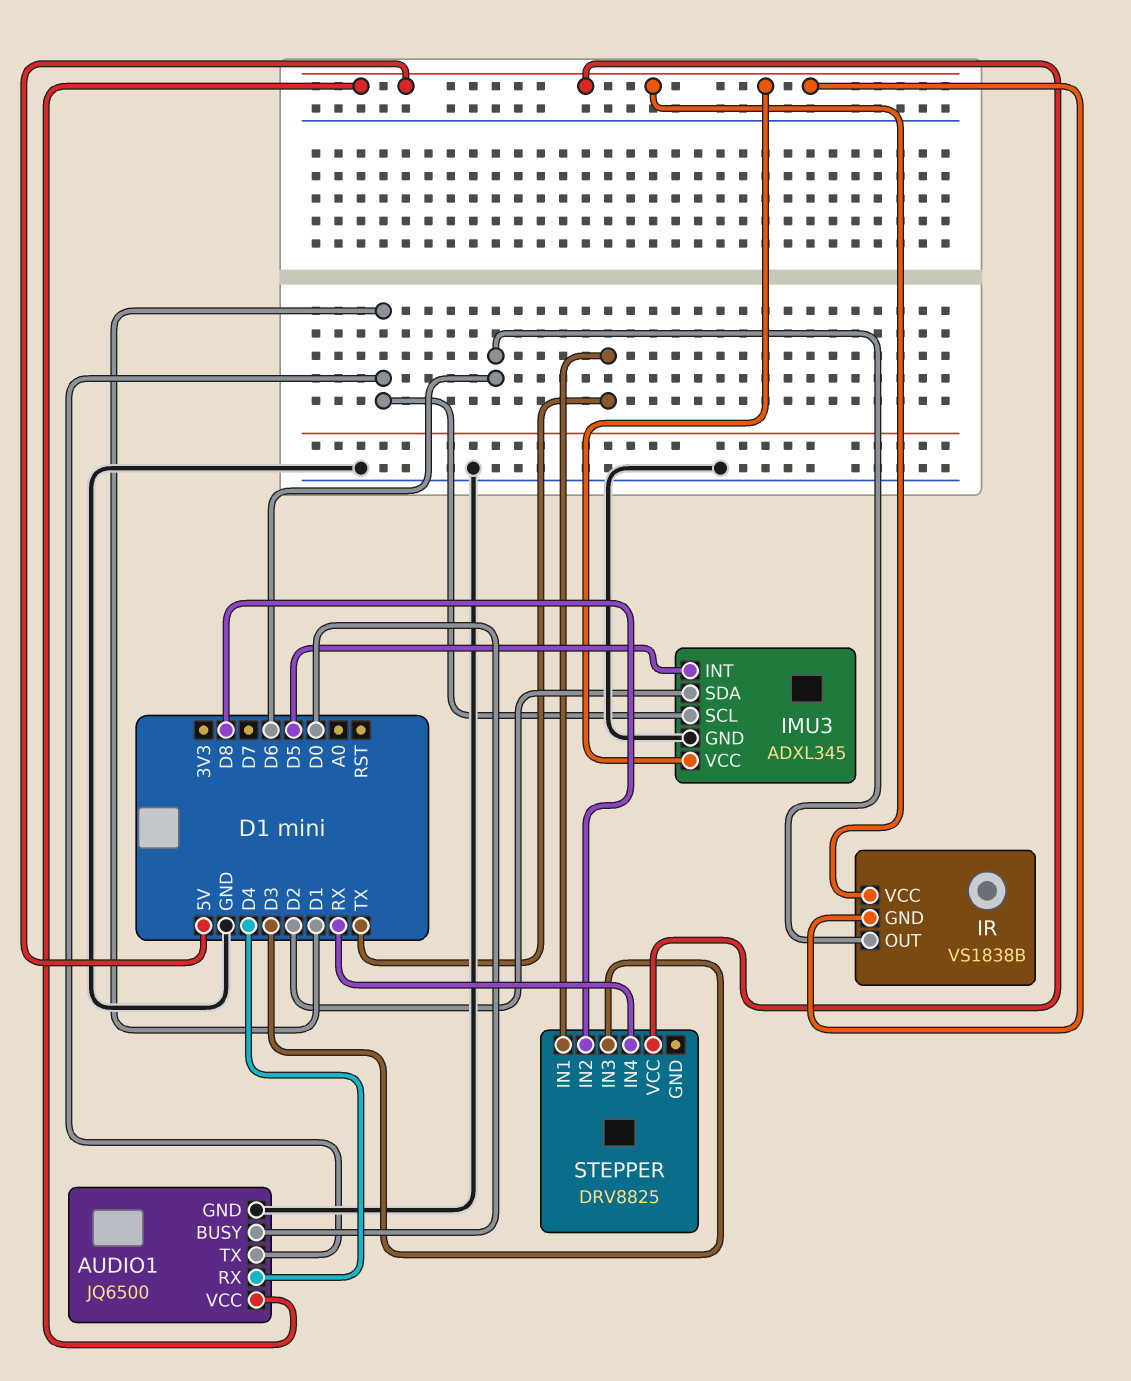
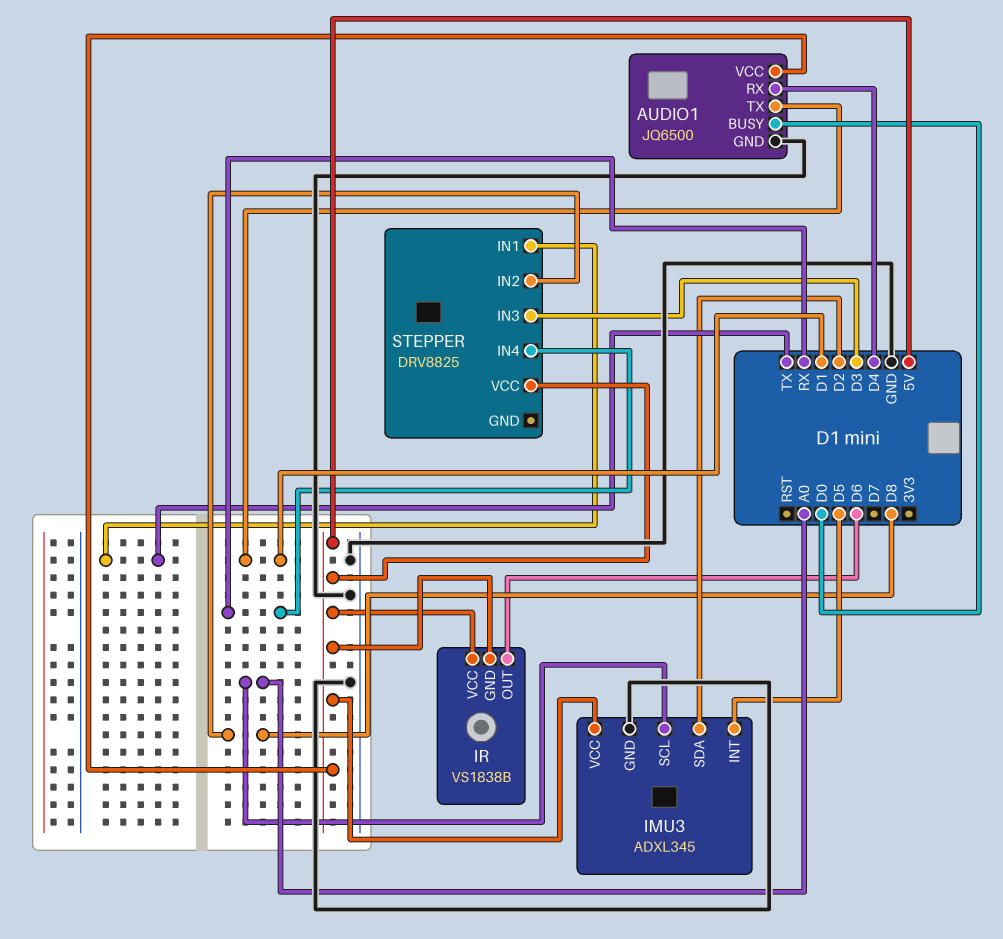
IMU3 pin SCL: D1 -> A0

